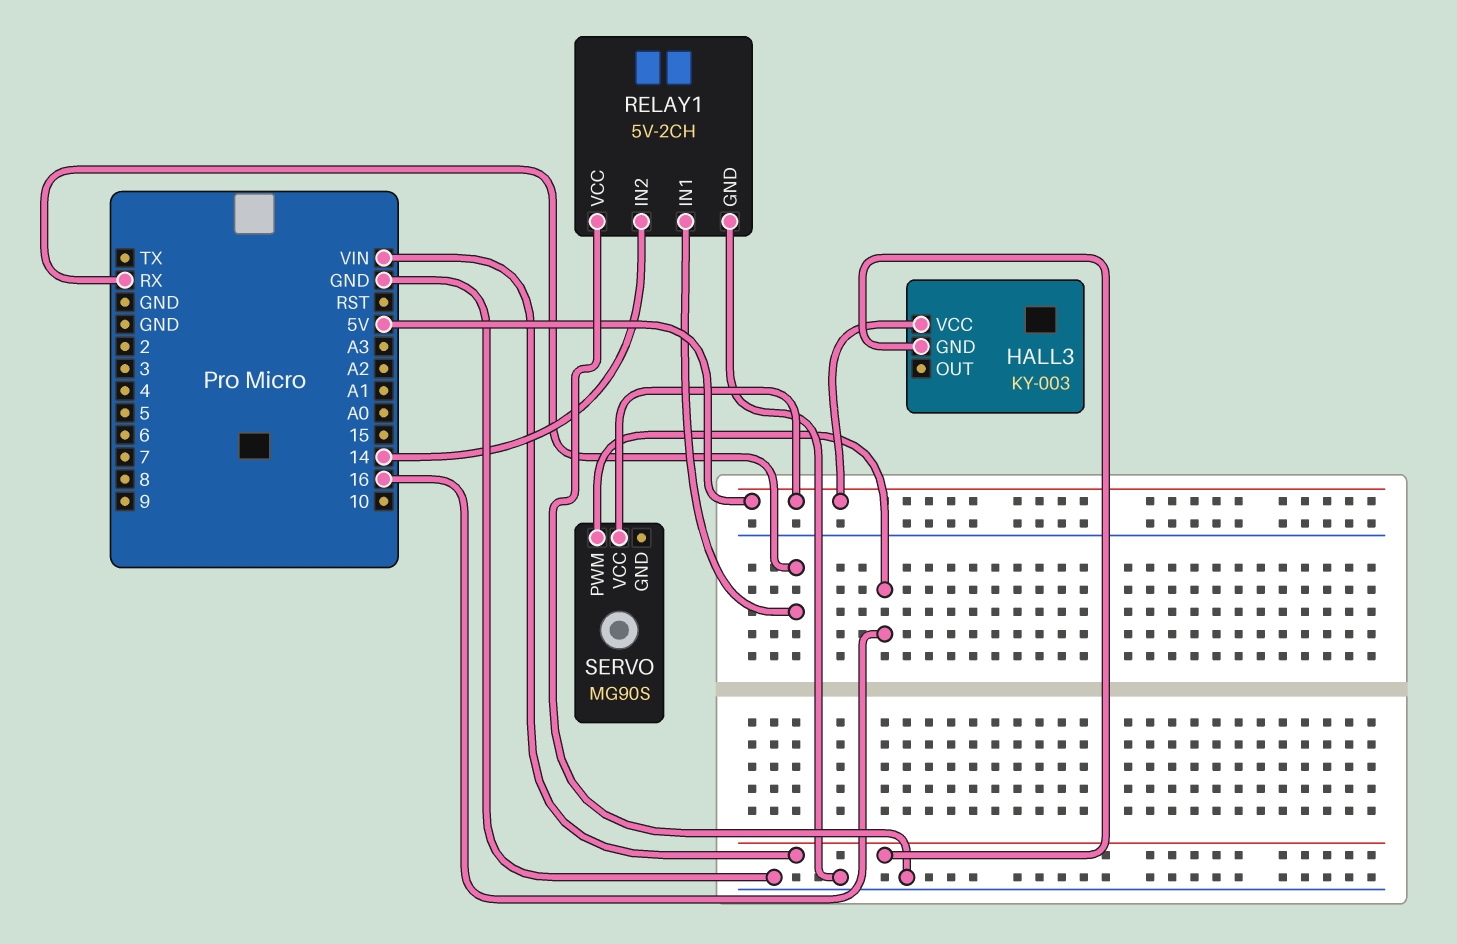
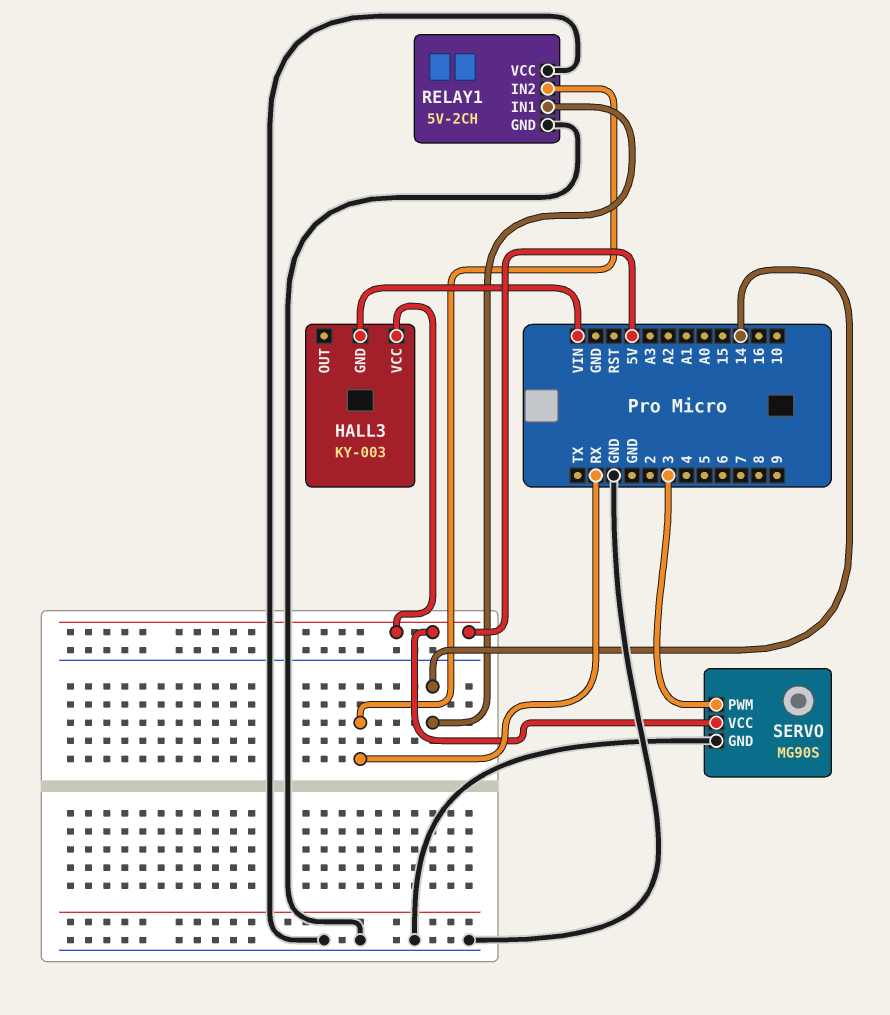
RELAY1 pin IN1: RX -> 14
RELAY1 pin IN2: 14 -> RX
SERVO pin GND: none -> GND
SERVO pin PWM: 16 -> 3

